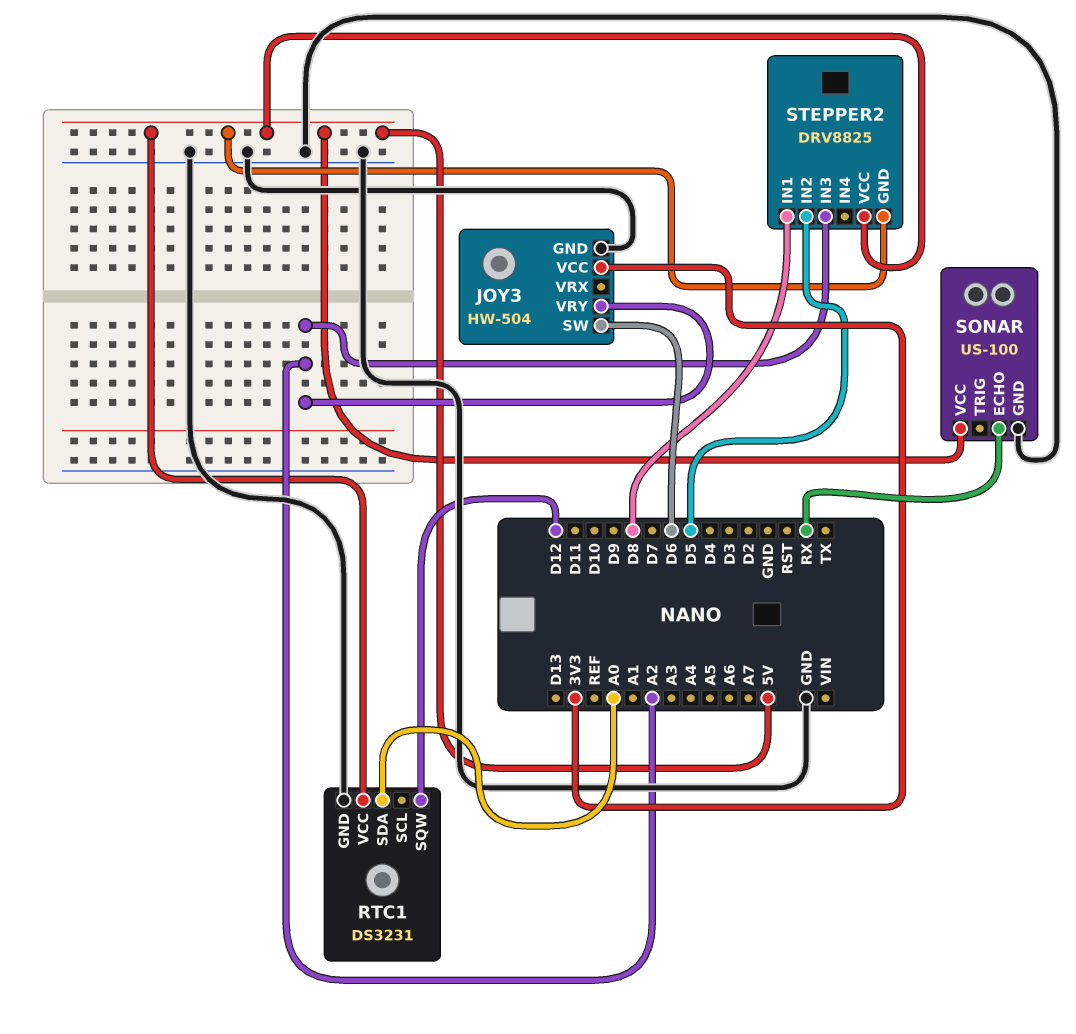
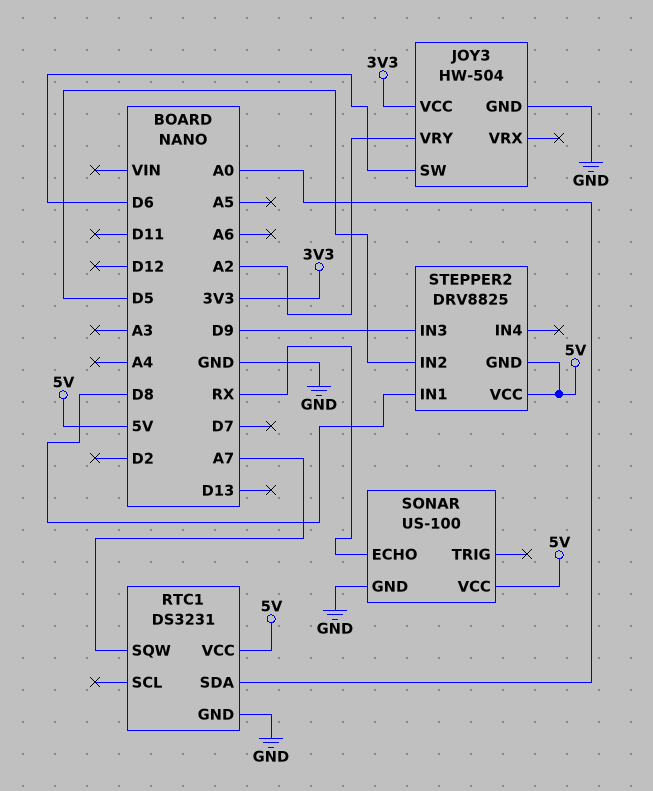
RTC1 pin SQW: D12 -> A7
STEPPER2 pin IN3: A2 -> D9

